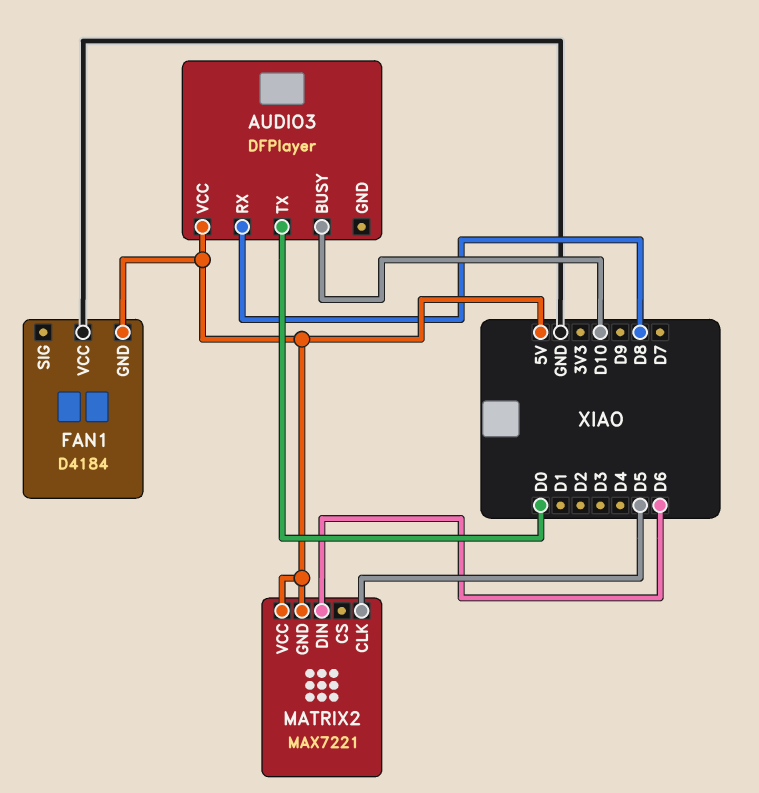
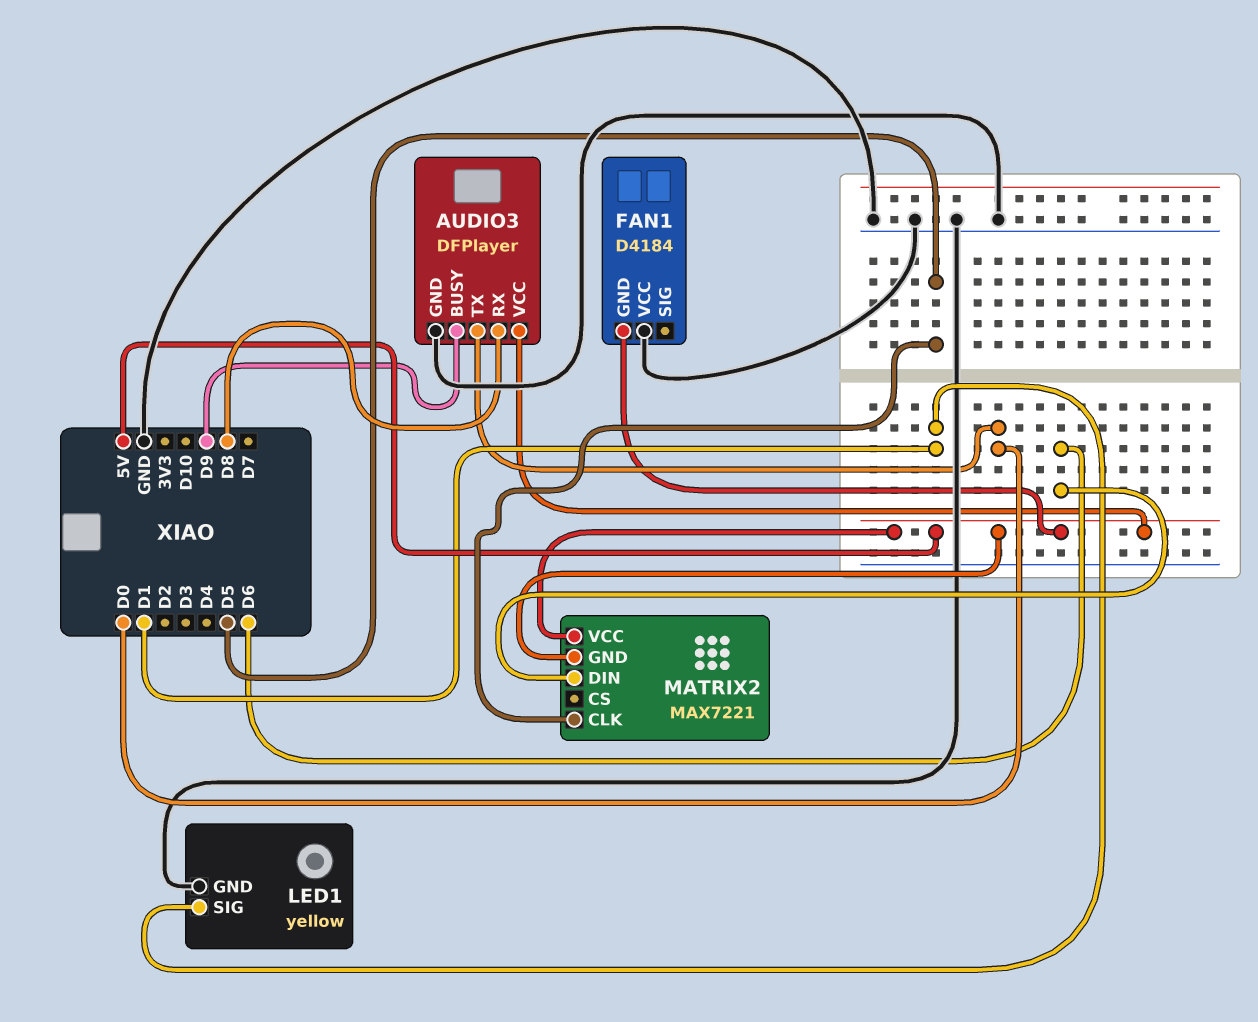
AUDIO3 pin BUSY: D10 -> D9
AUDIO3 pin GND: none -> GND
LED1: none -> yellow
LED1 pin GND: none -> GND
LED1 pin SIG: none -> D1

